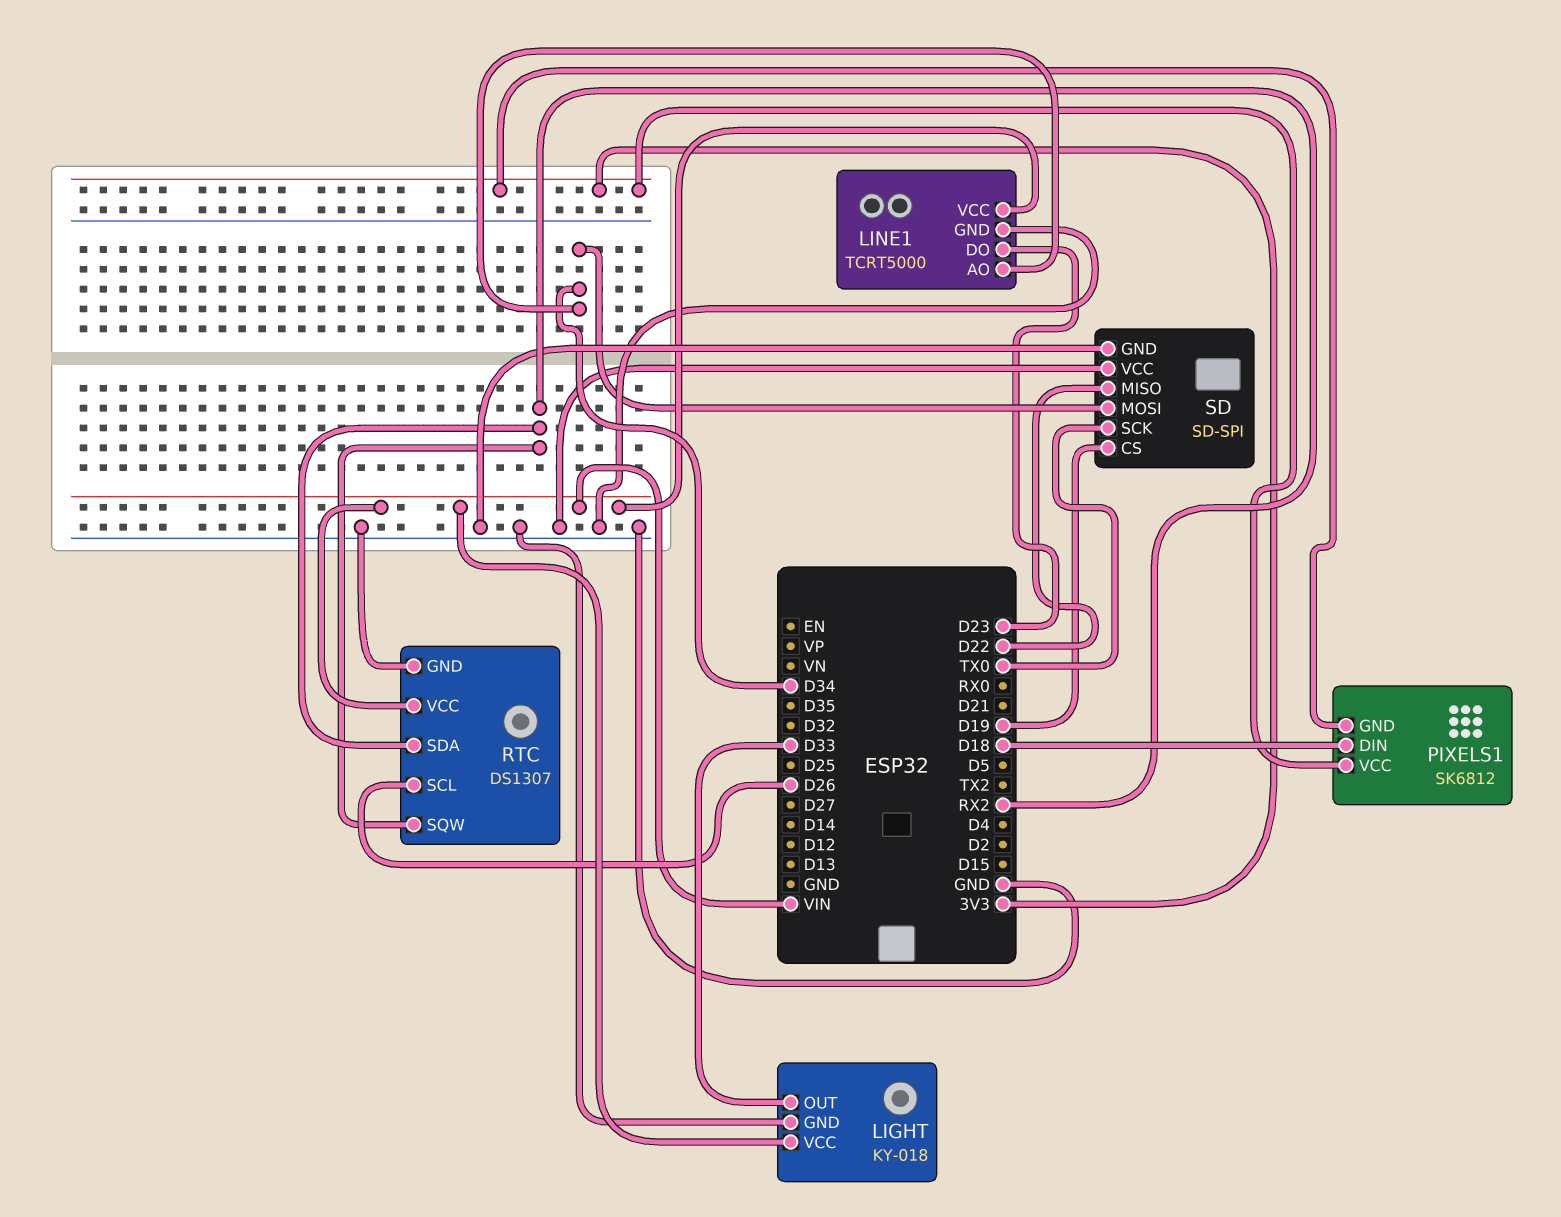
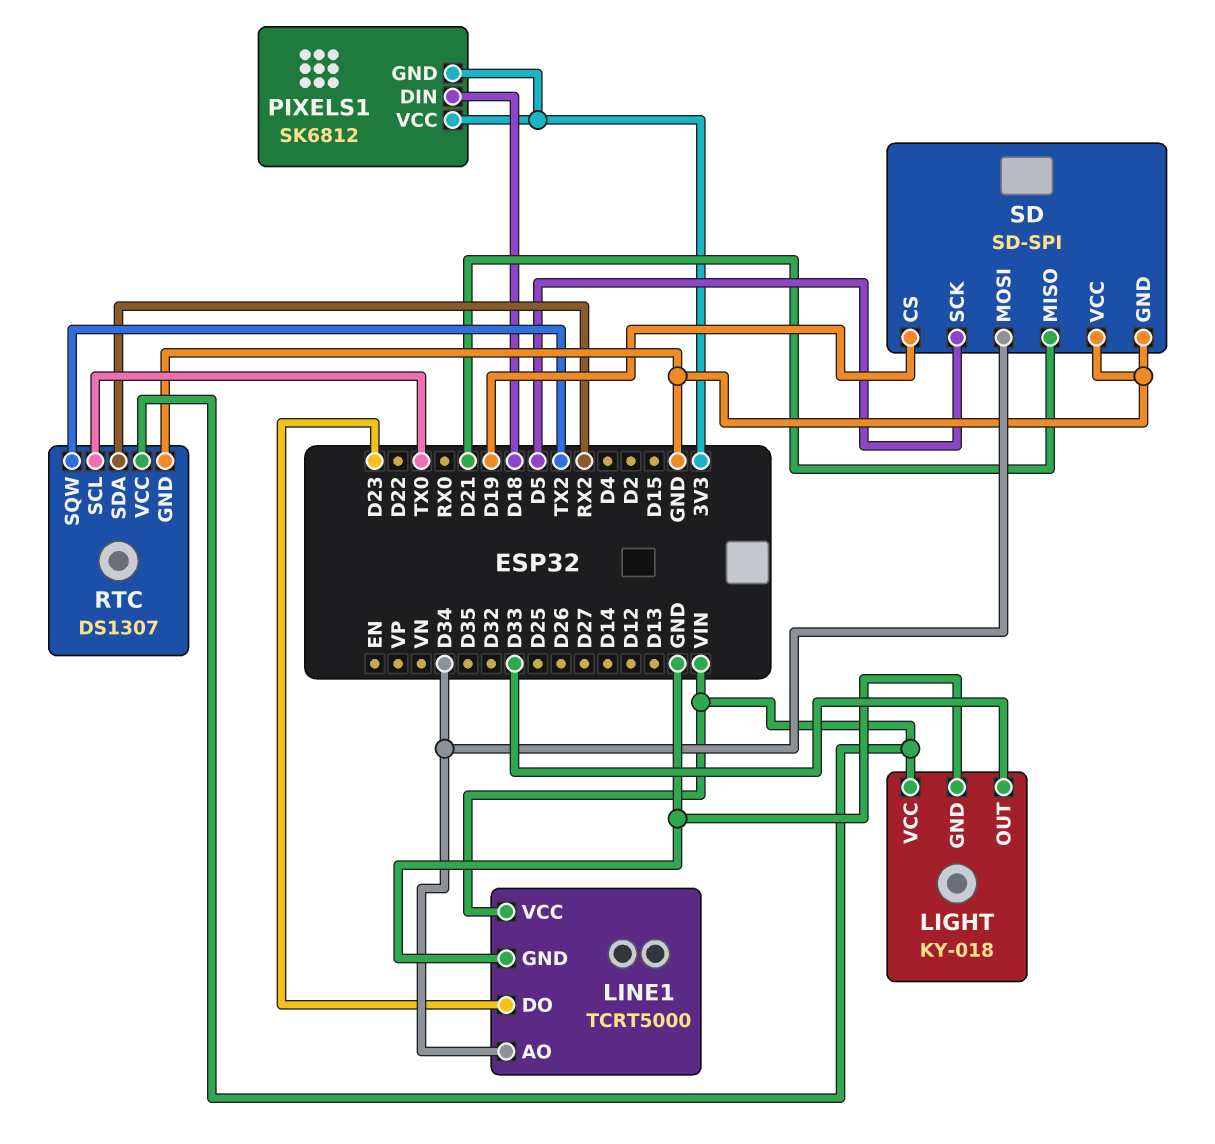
RTC pin SCL: D26 -> TX0
RTC pin SQW: RX2 -> TX2
SD pin MISO: D22 -> D21
SD pin SCK: TX0 -> D5

